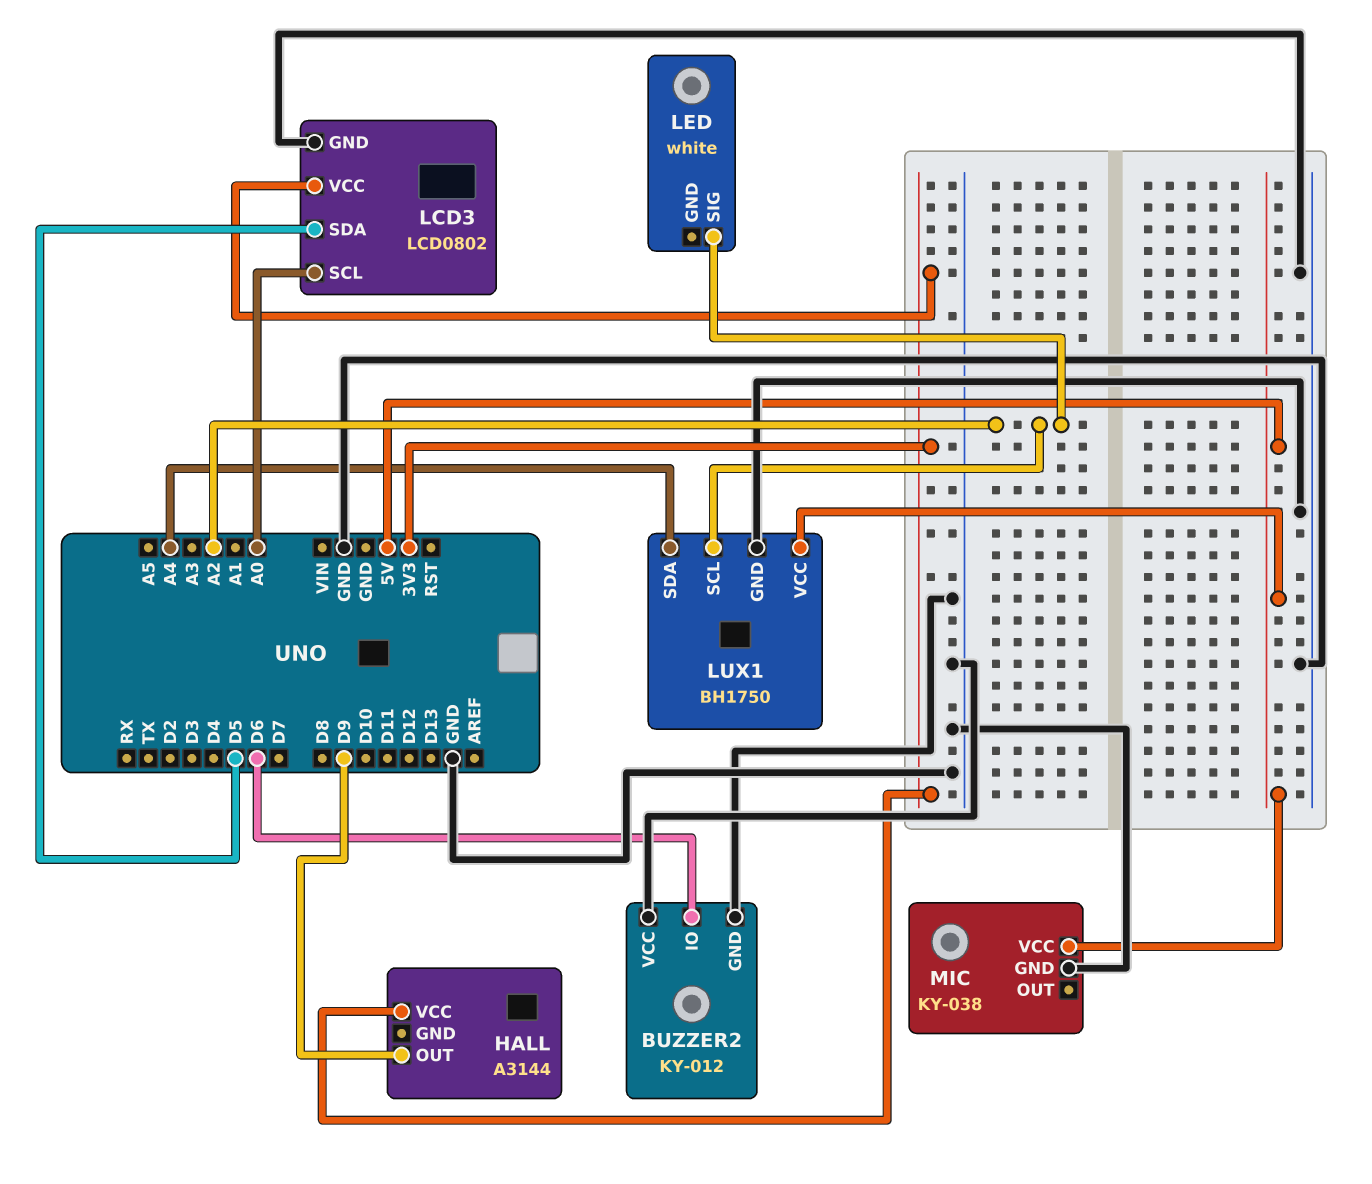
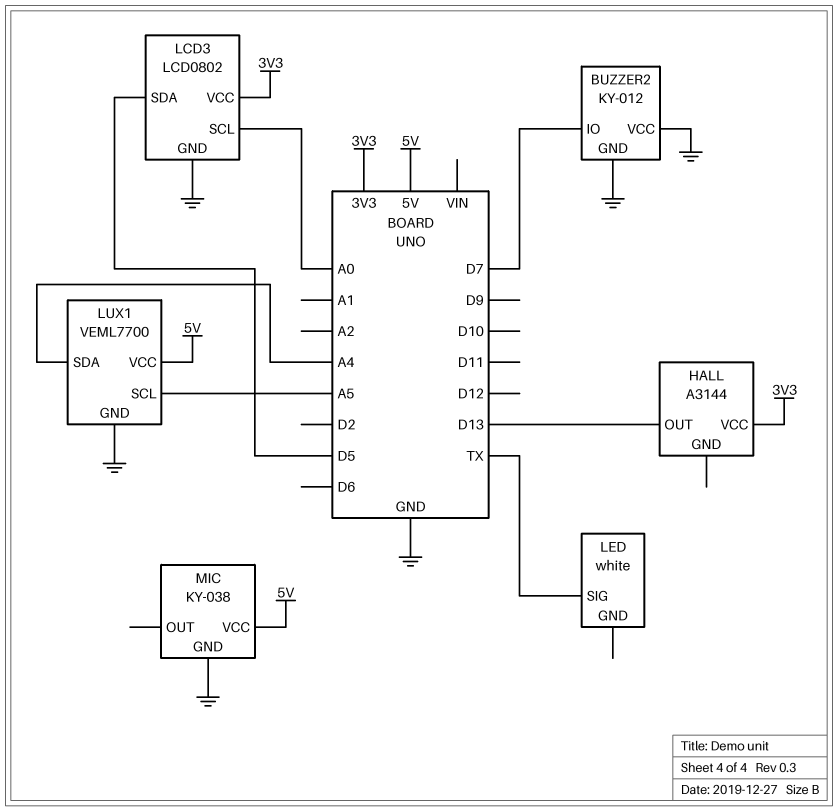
BUZZER2 pin IO: D6 -> D7
HALL pin OUT: D9 -> D13
LED pin SIG: A2 -> TX
LUX1: BH1750 -> VEML7700
LUX1 pin SCL: A2 -> A5

